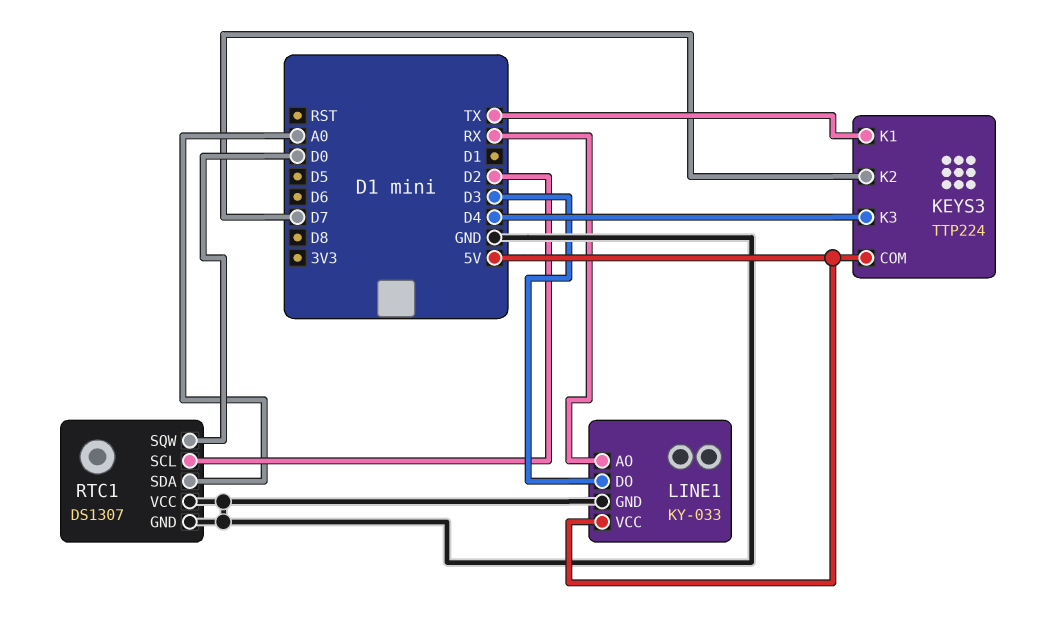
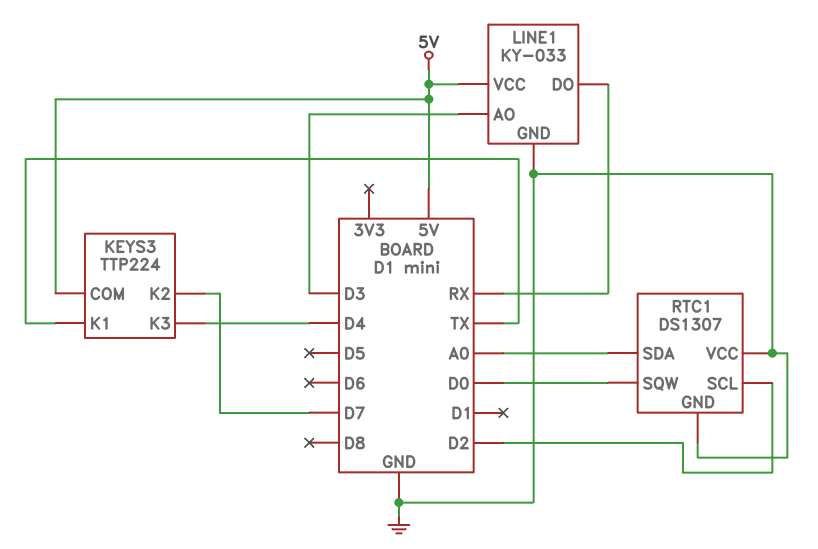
LINE1 pin AO: RX -> D3
LINE1 pin DO: D3 -> RX

